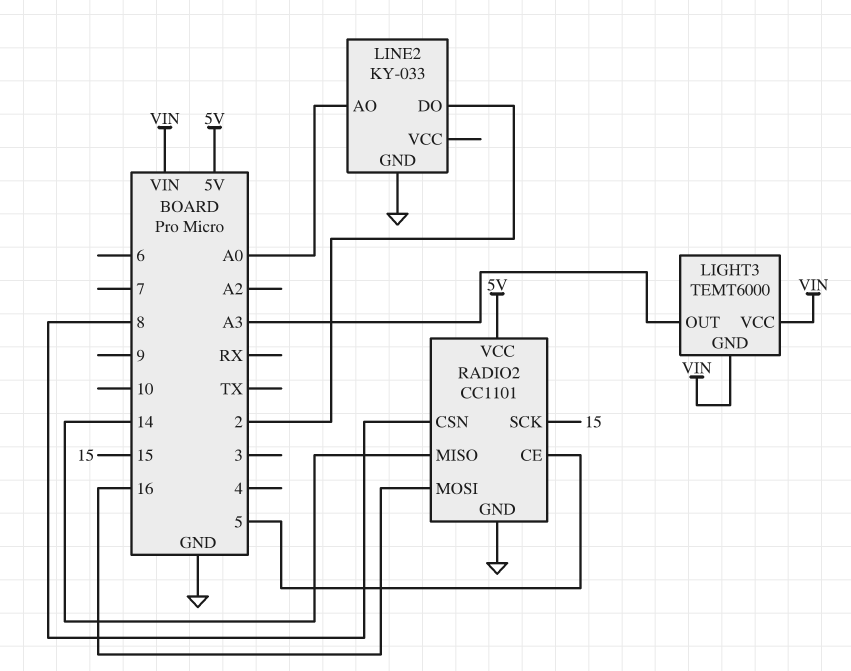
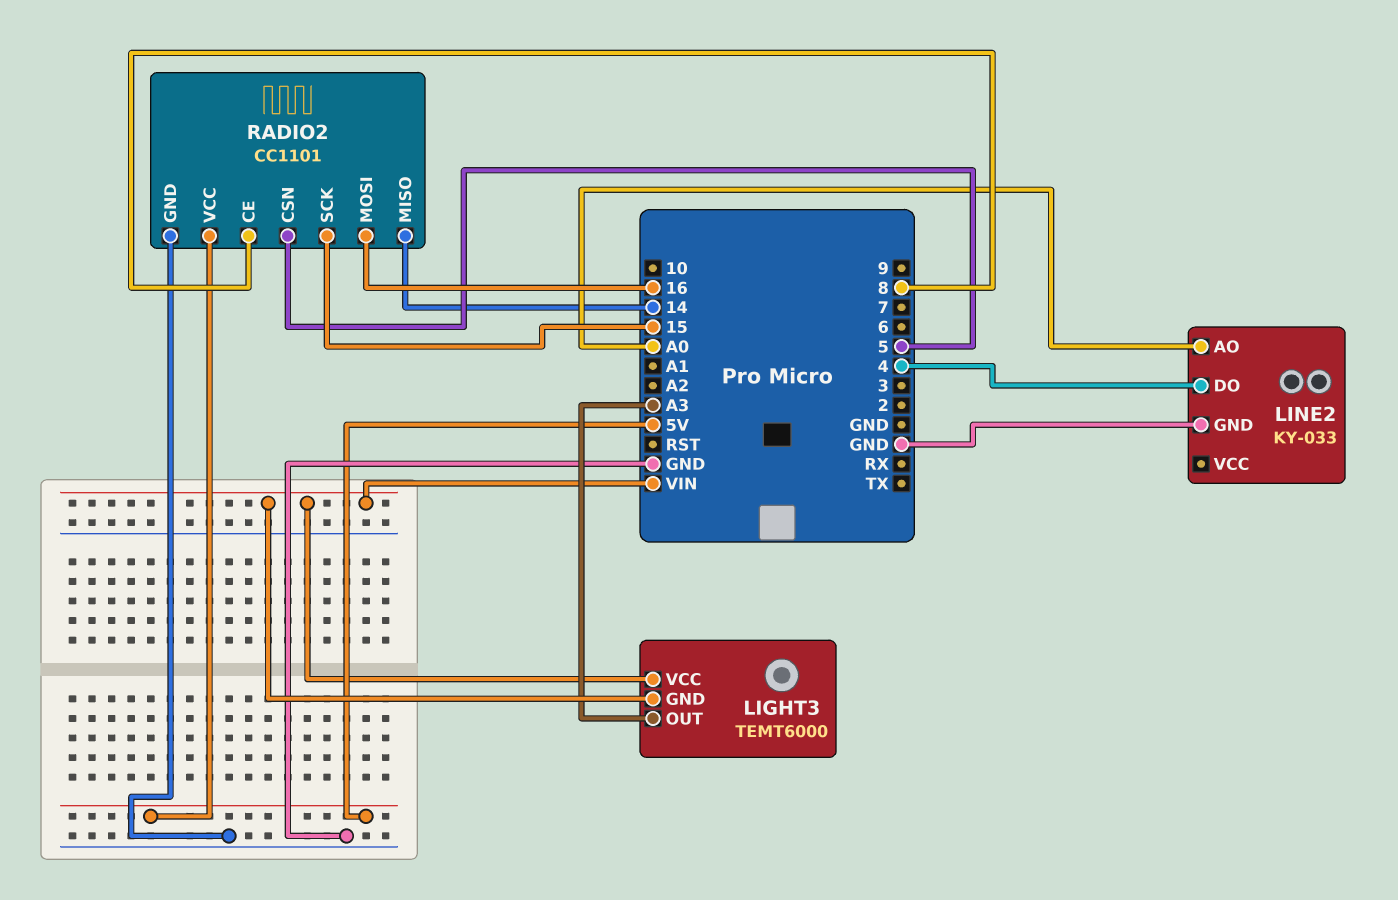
LINE2 pin DO: 2 -> 4
RADIO2 pin CE: 5 -> 8
RADIO2 pin CSN: 8 -> 5

